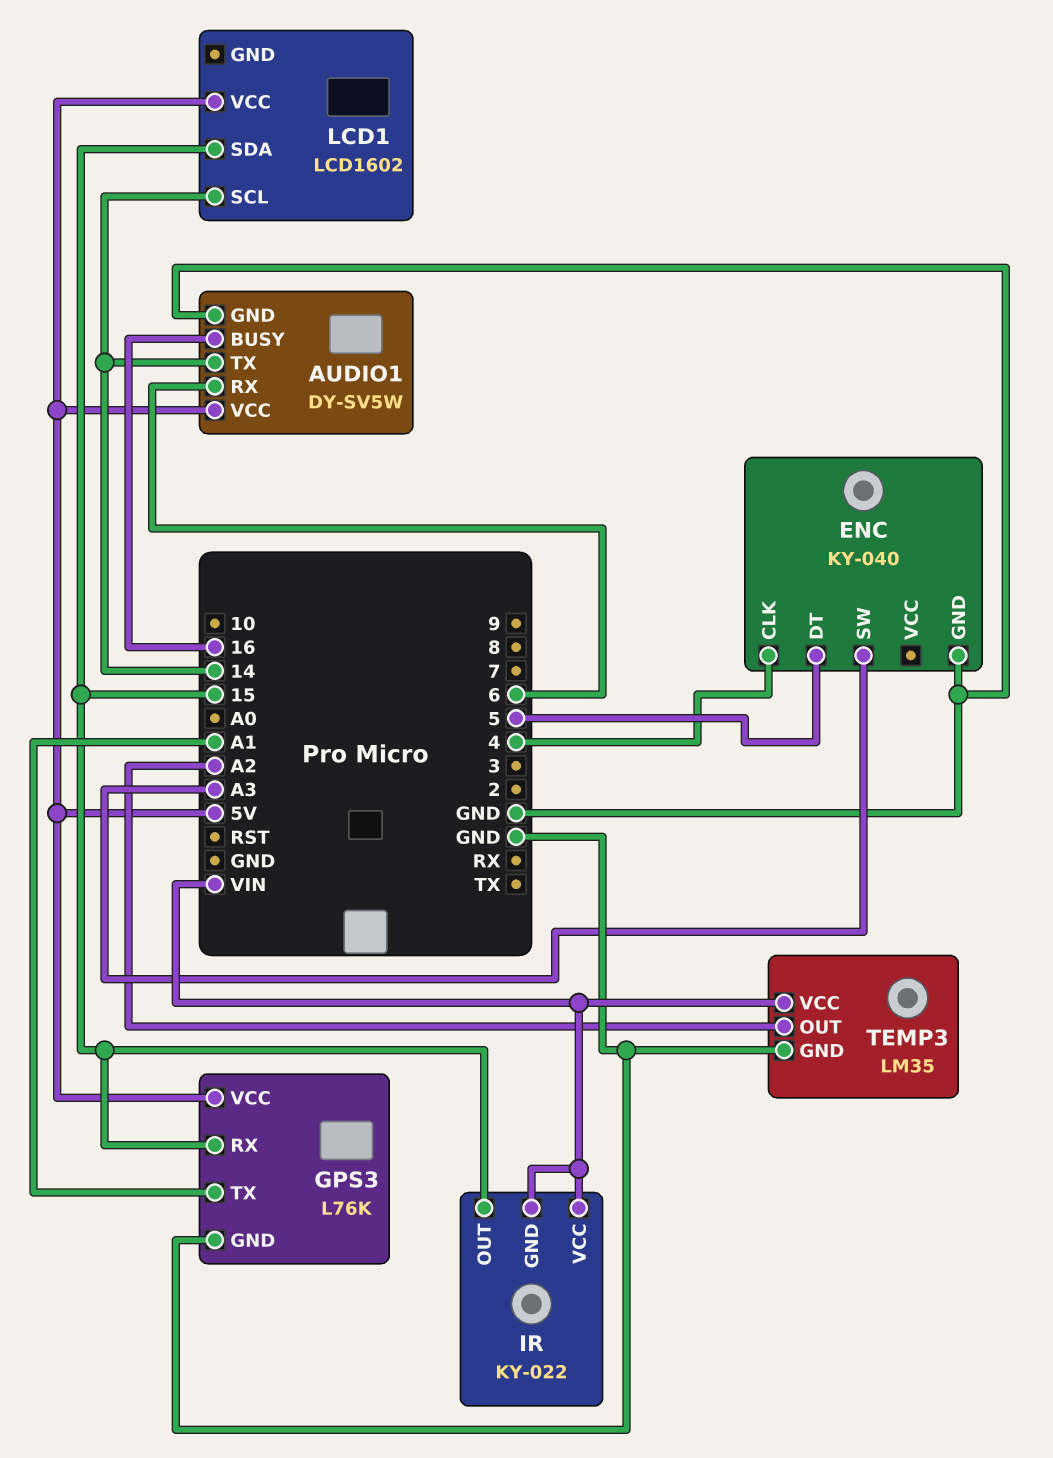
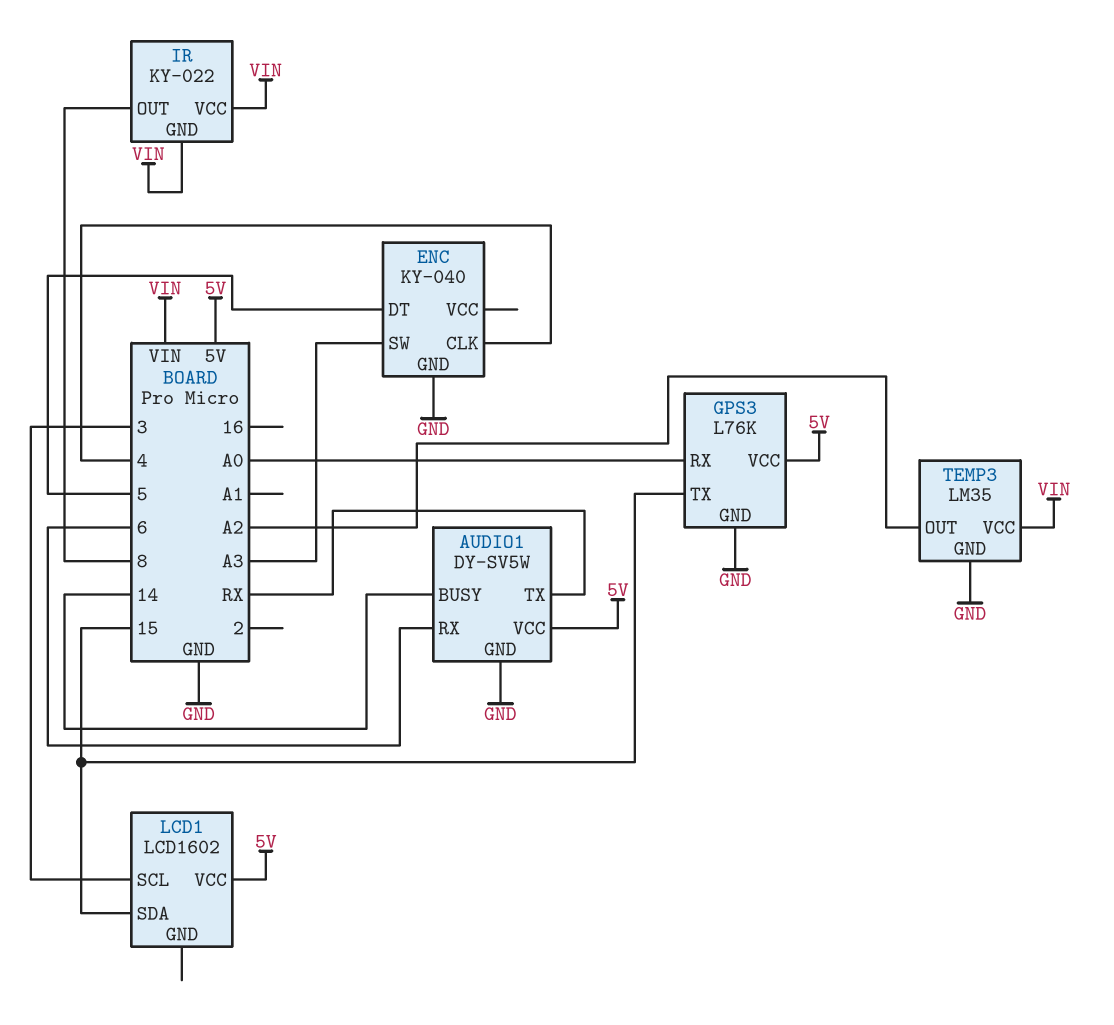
AUDIO1 pin BUSY: 16 -> 14
AUDIO1 pin TX: 14 -> RX
GPS3 pin RX: 15 -> A0
GPS3 pin TX: A1 -> 15
IR pin OUT: 15 -> 8
LCD1 pin SCL: 14 -> 3

